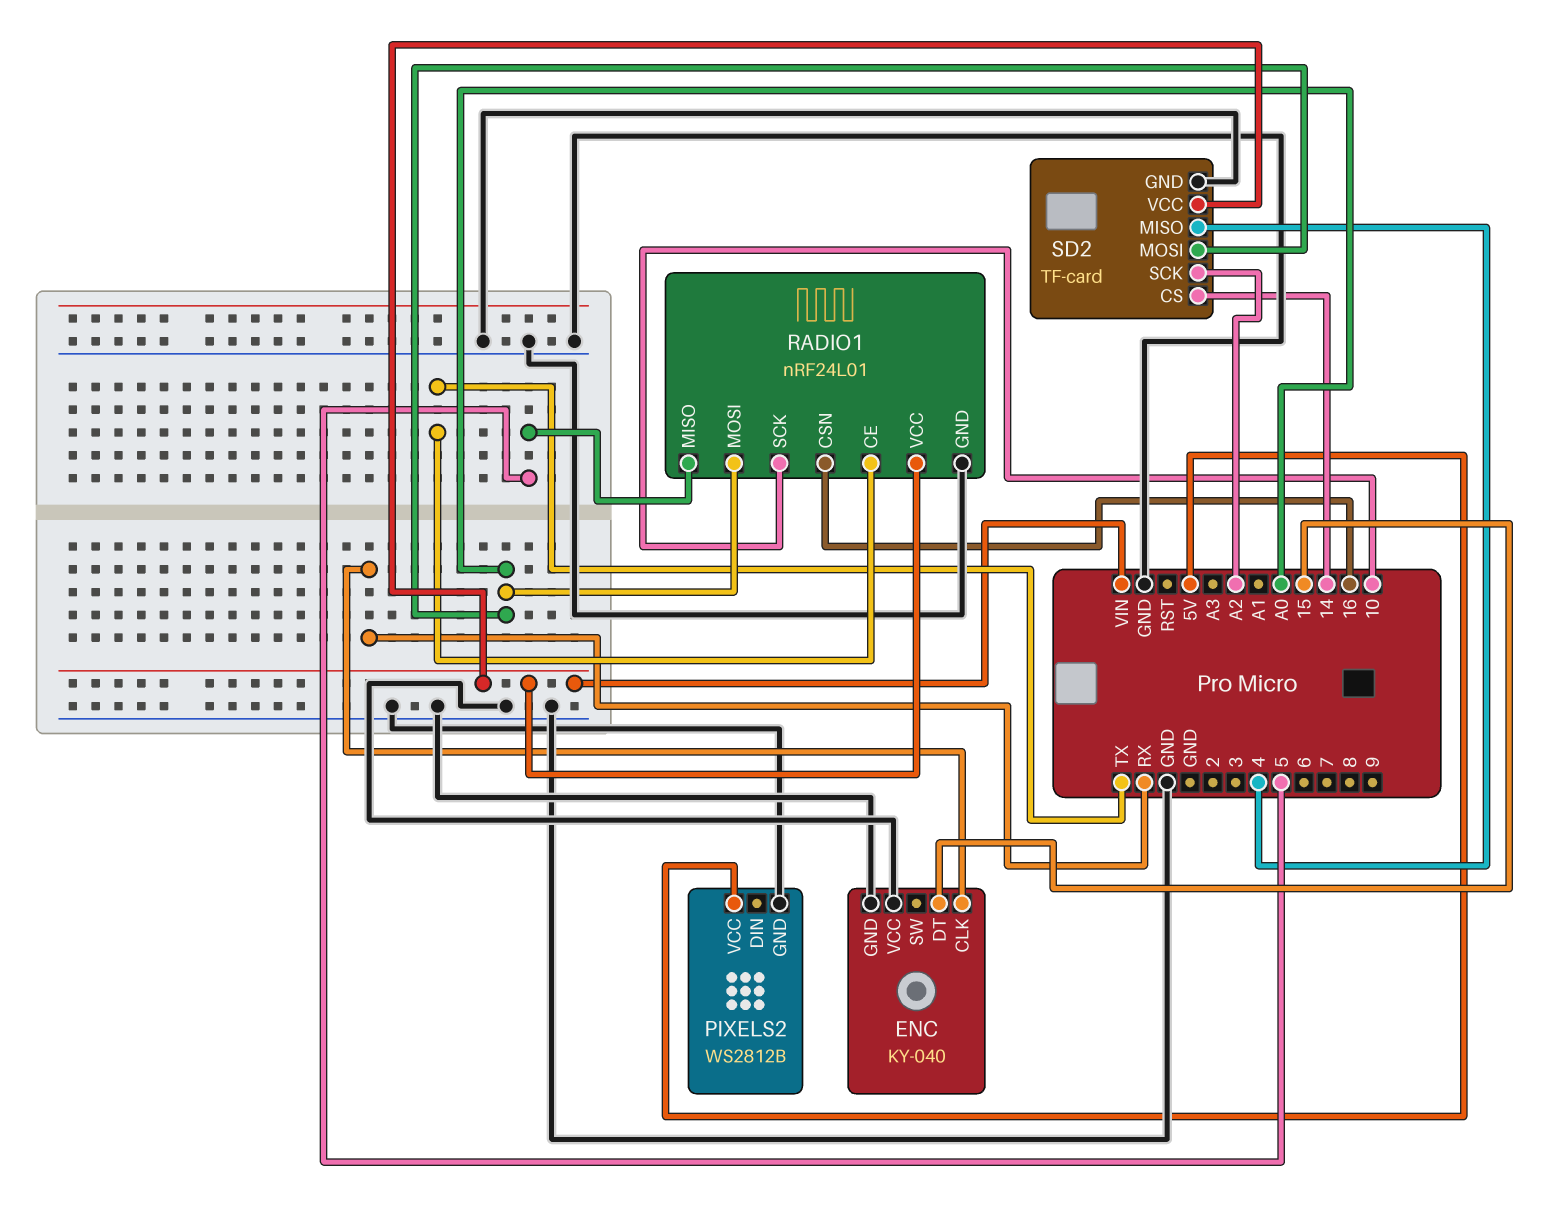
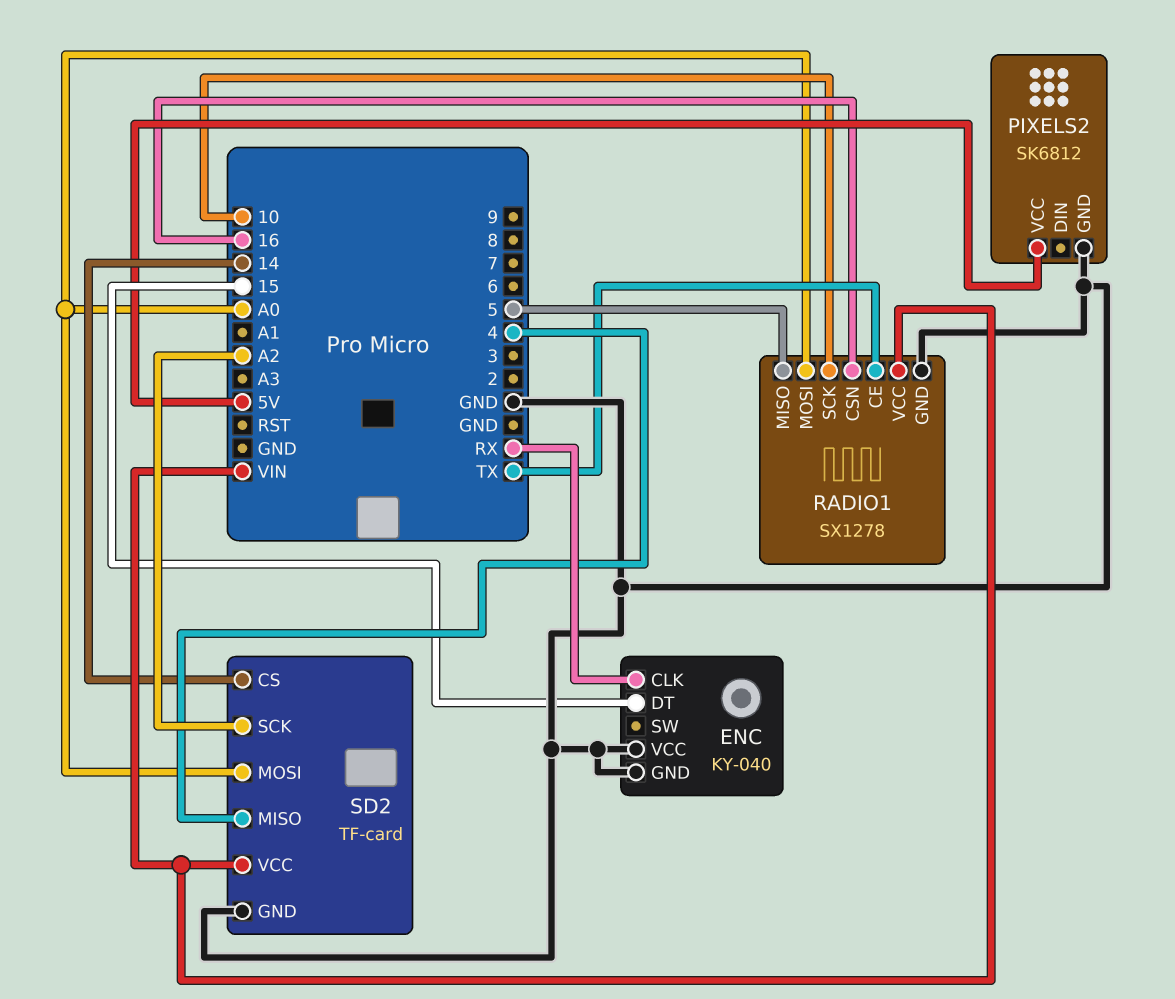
PIXELS2: WS2812B -> SK6812
RADIO1: nRF24L01 -> SX1278

